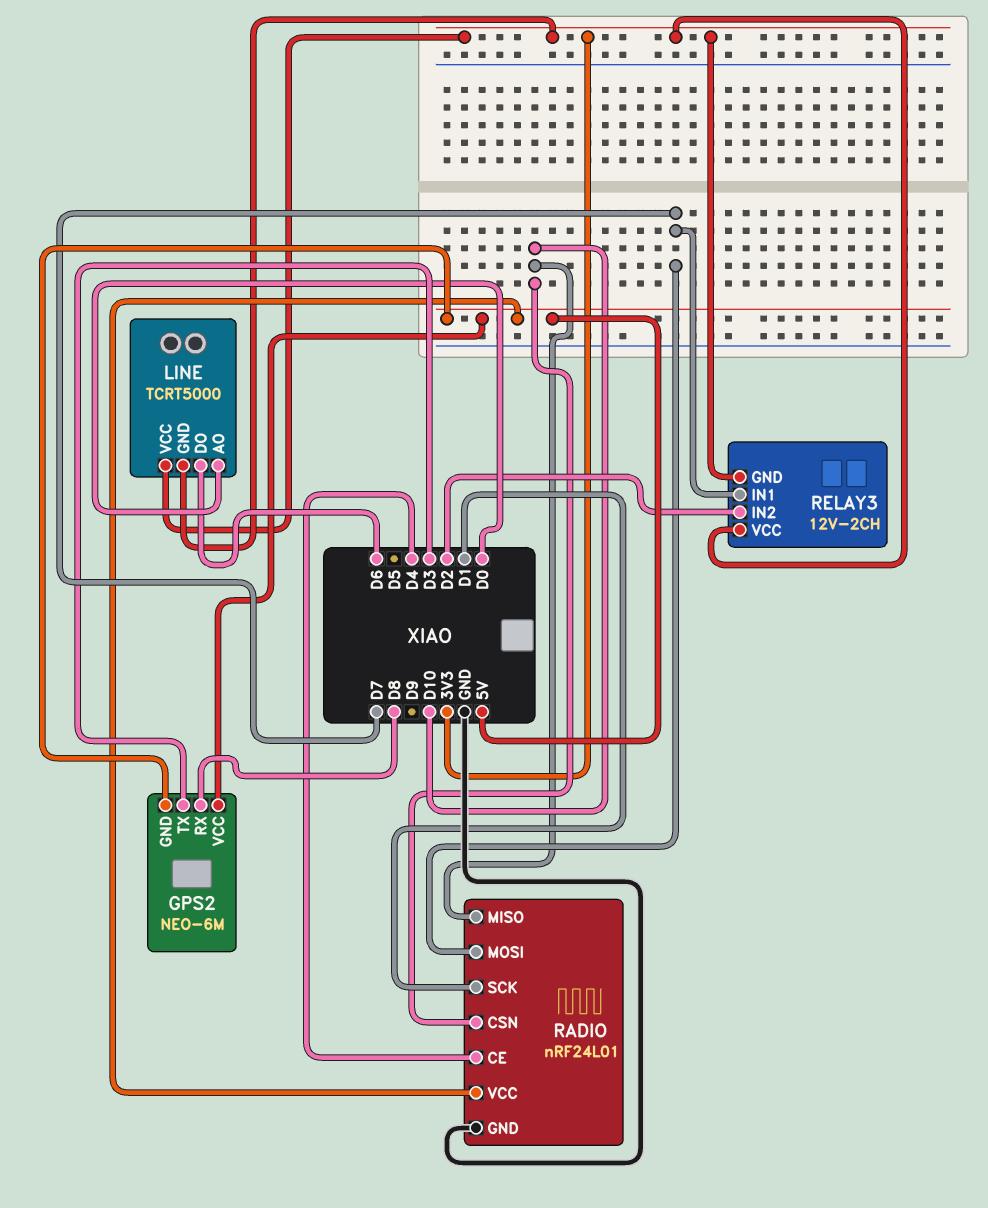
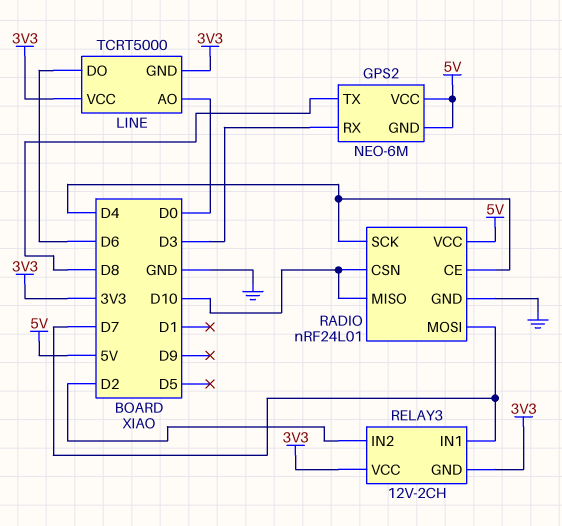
GPS2 pin RX: D8 -> D3
GPS2 pin TX: D3 -> D8
RADIO pin SCK: D1 -> D4

